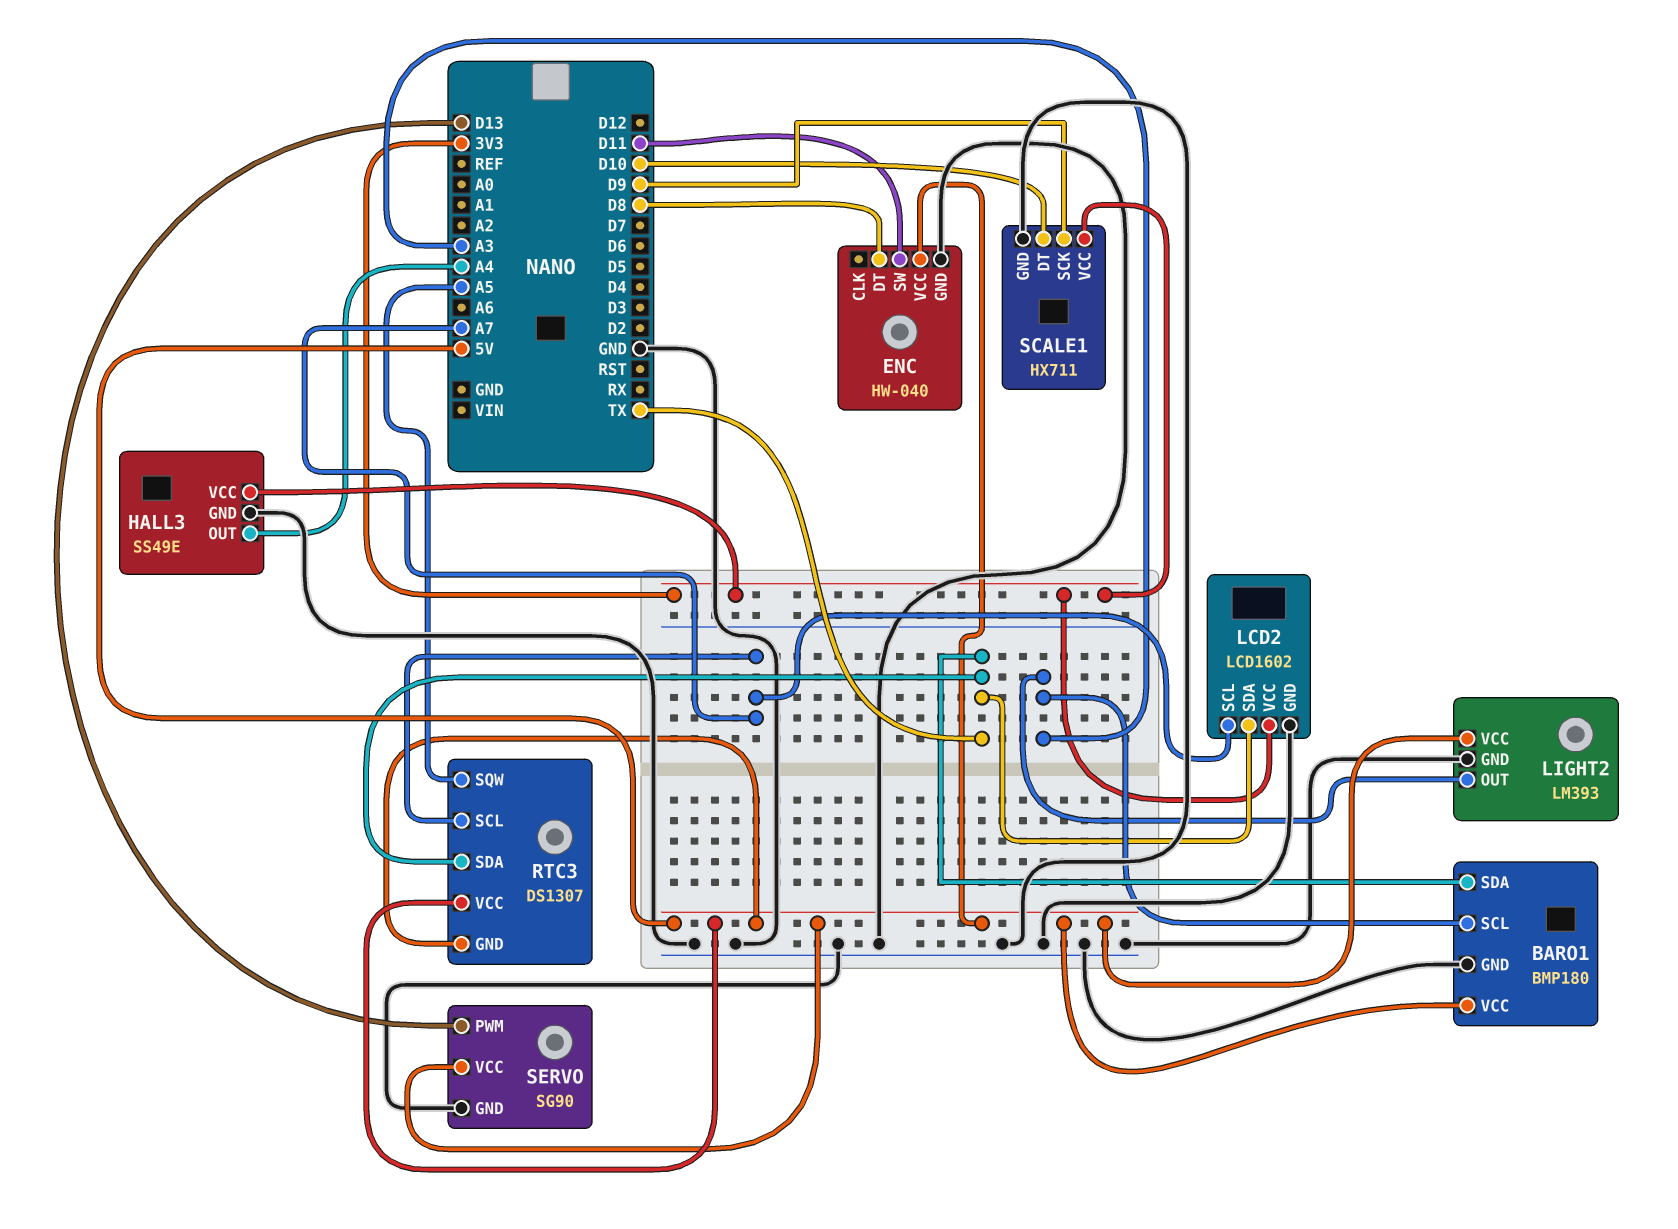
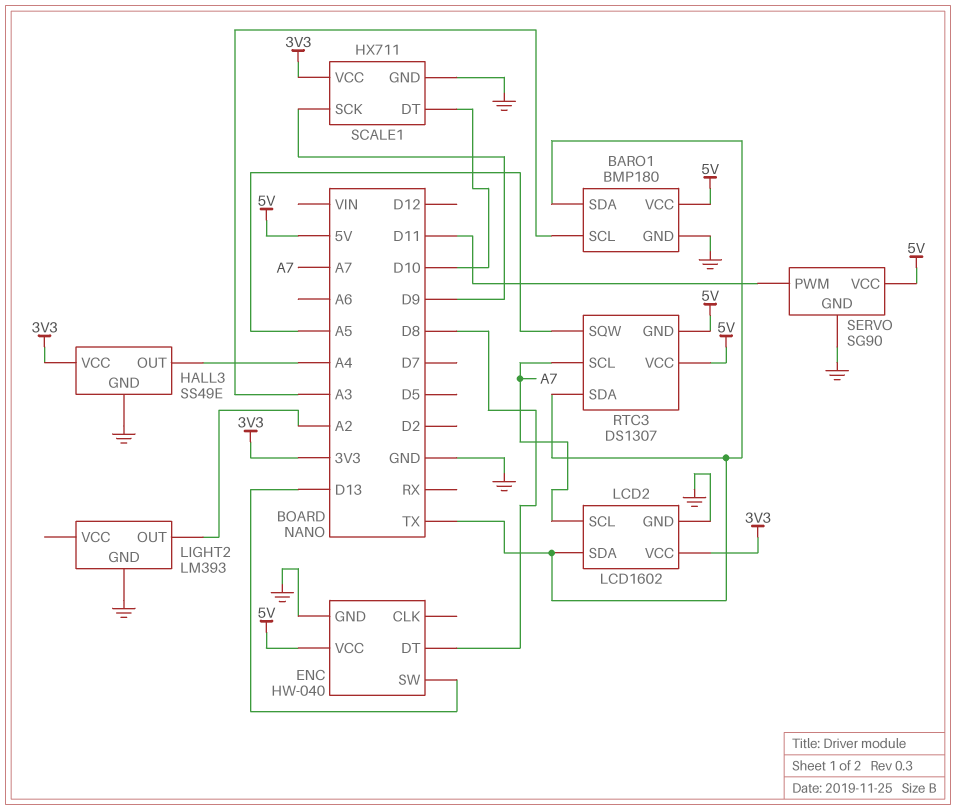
ENC pin SW: D11 -> D13
LIGHT2 pin OUT: A3 -> A2
LIGHT2 pin VCC: 5V -> none
SERVO pin PWM: D13 -> D11

